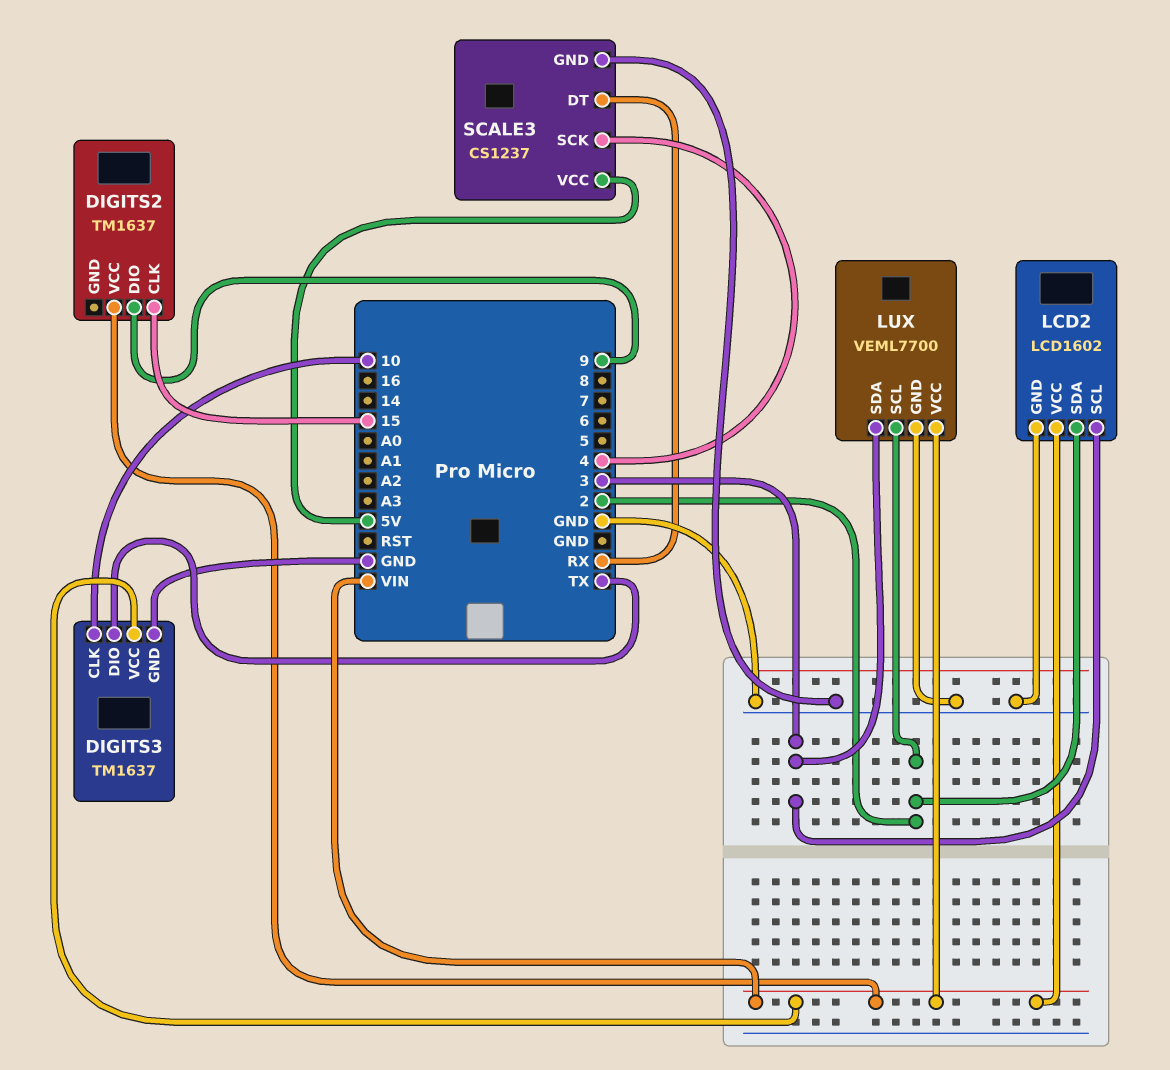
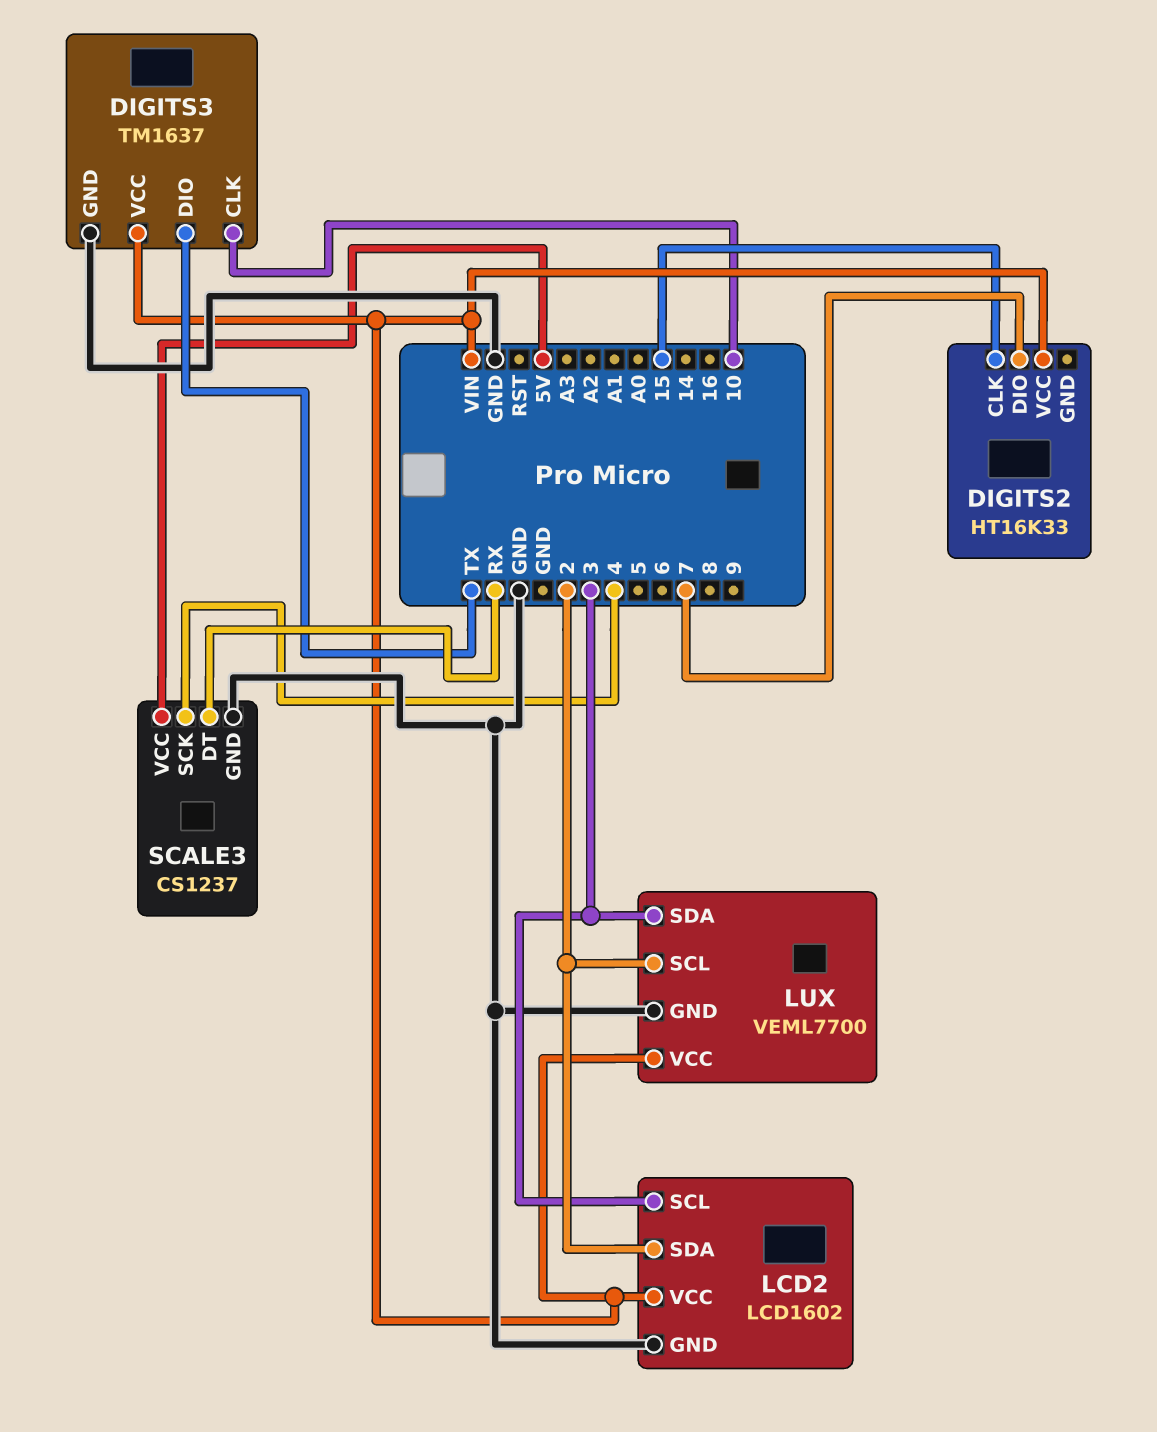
DIGITS2: TM1637 -> HT16K33
DIGITS2 pin DIO: 9 -> 7

